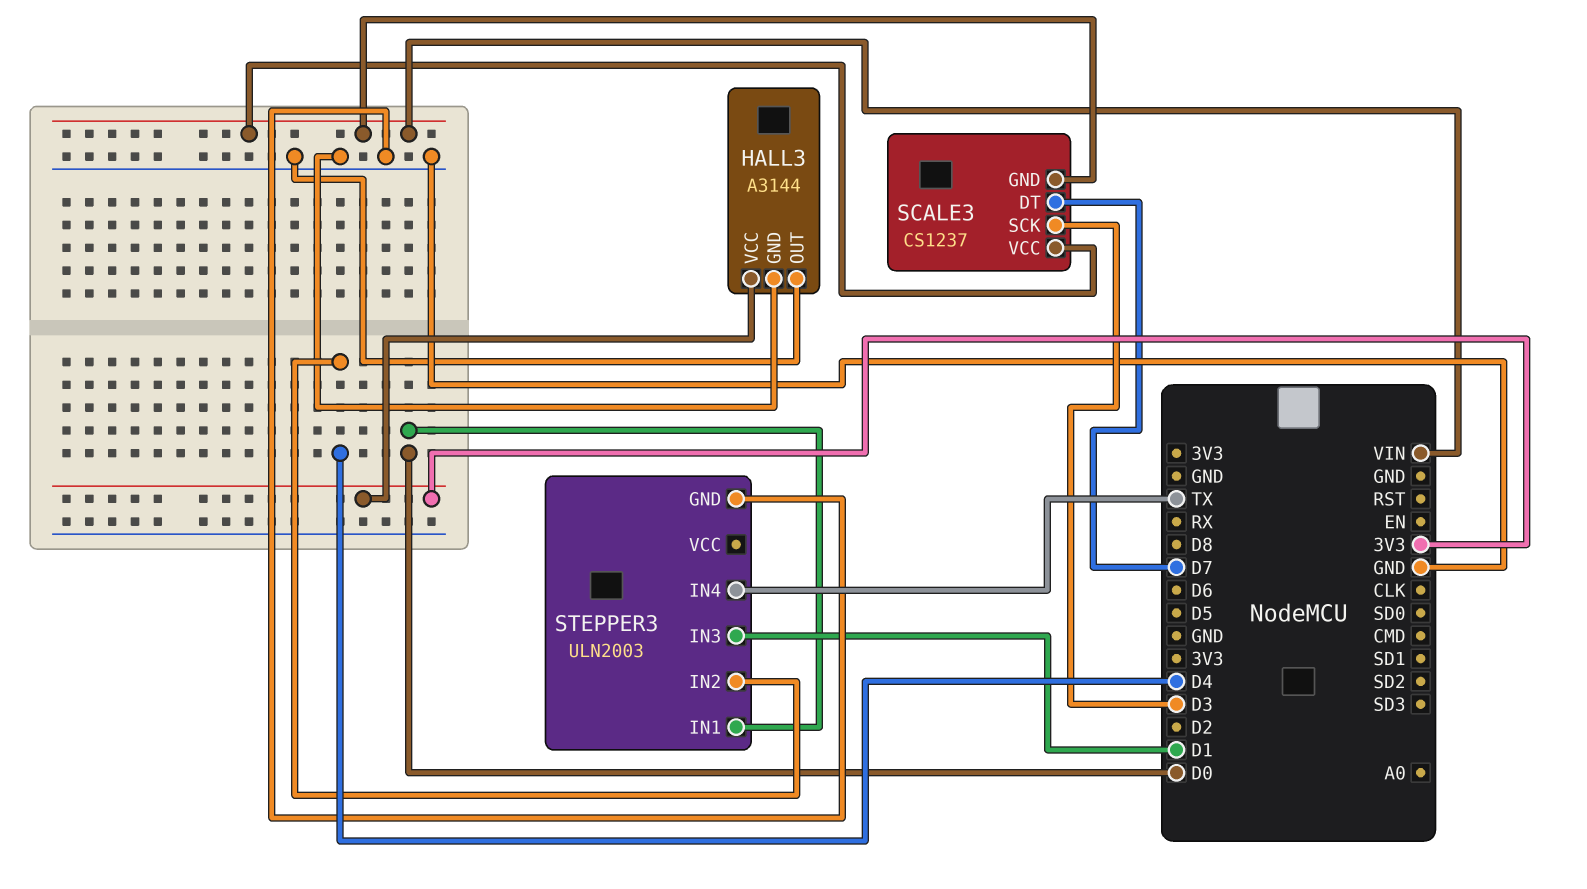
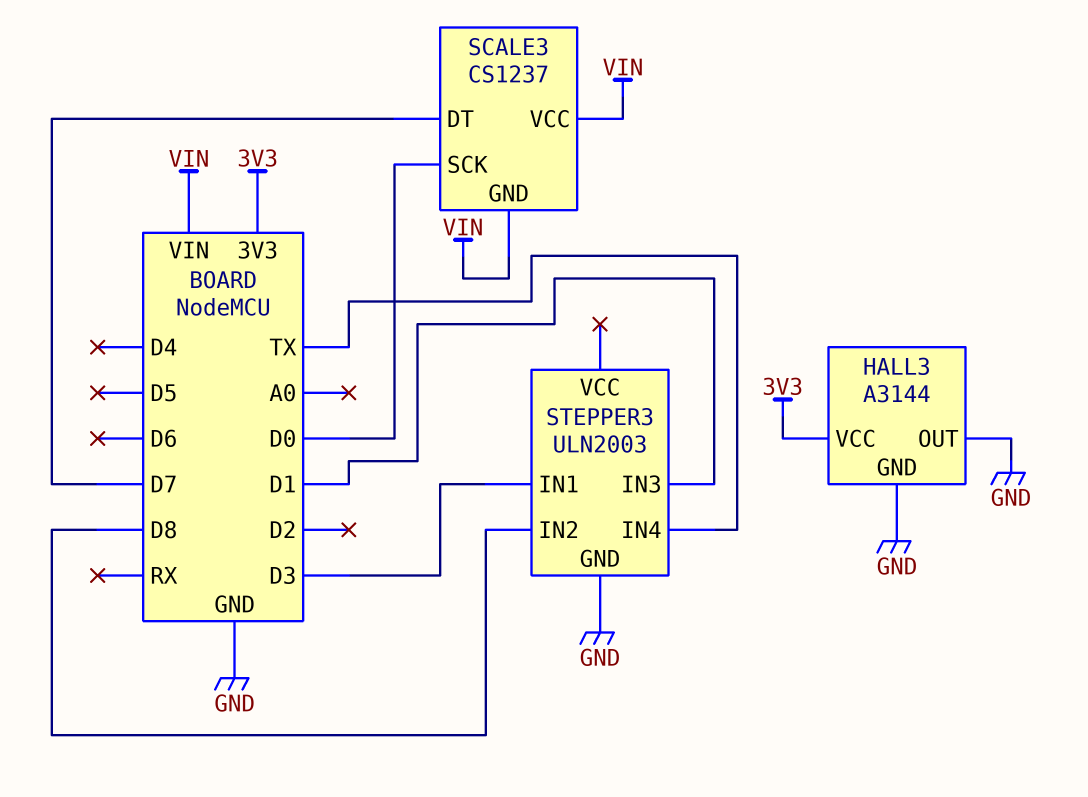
SCALE3 pin SCK: D3 -> D0
STEPPER3 pin IN1: D0 -> D3
STEPPER3 pin IN2: D4 -> D8

